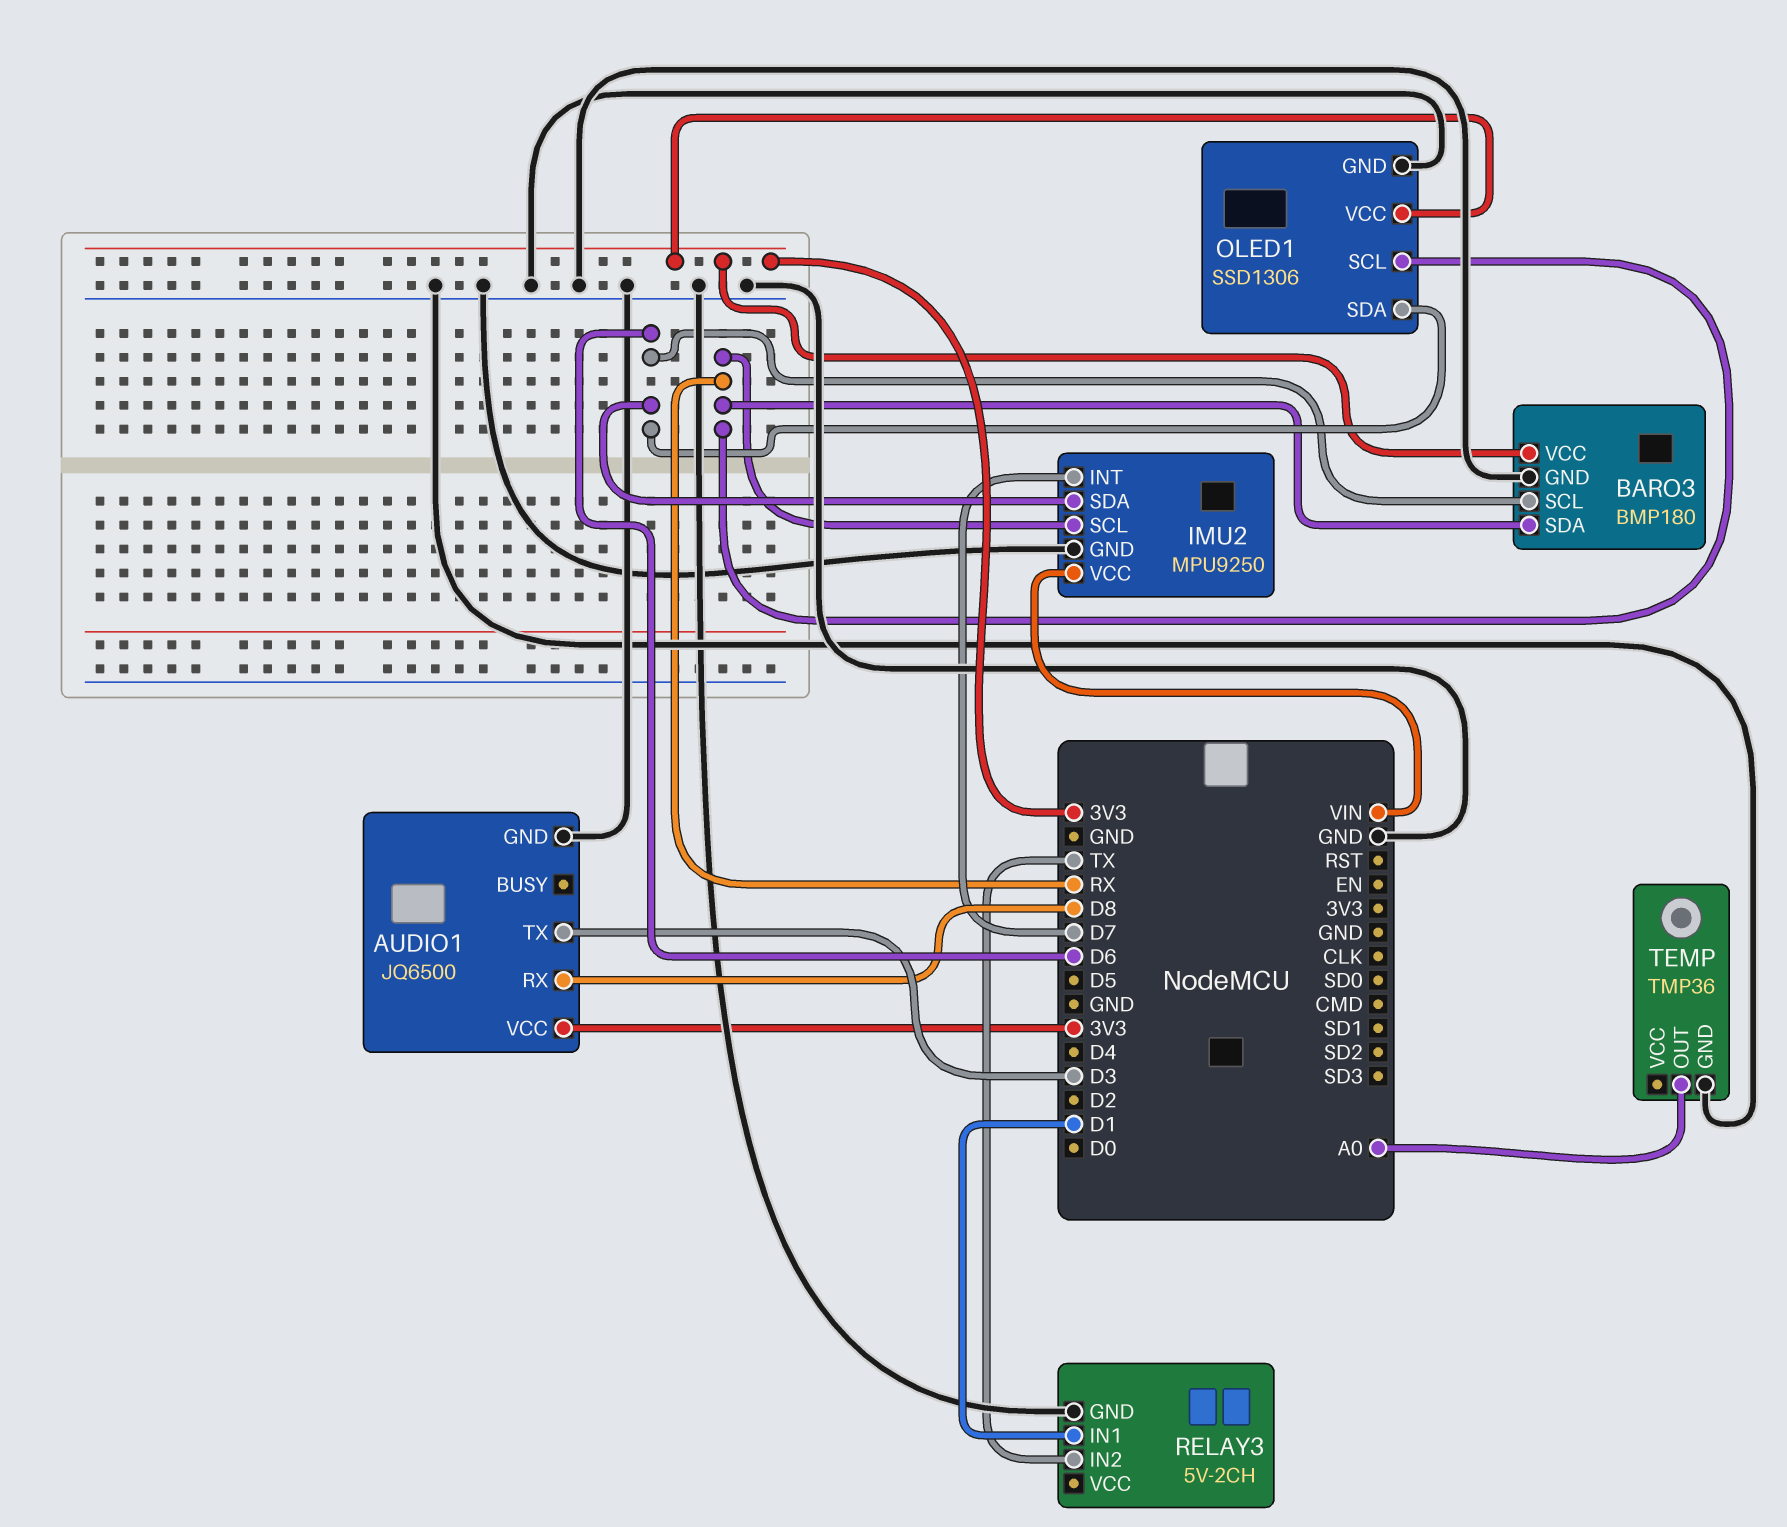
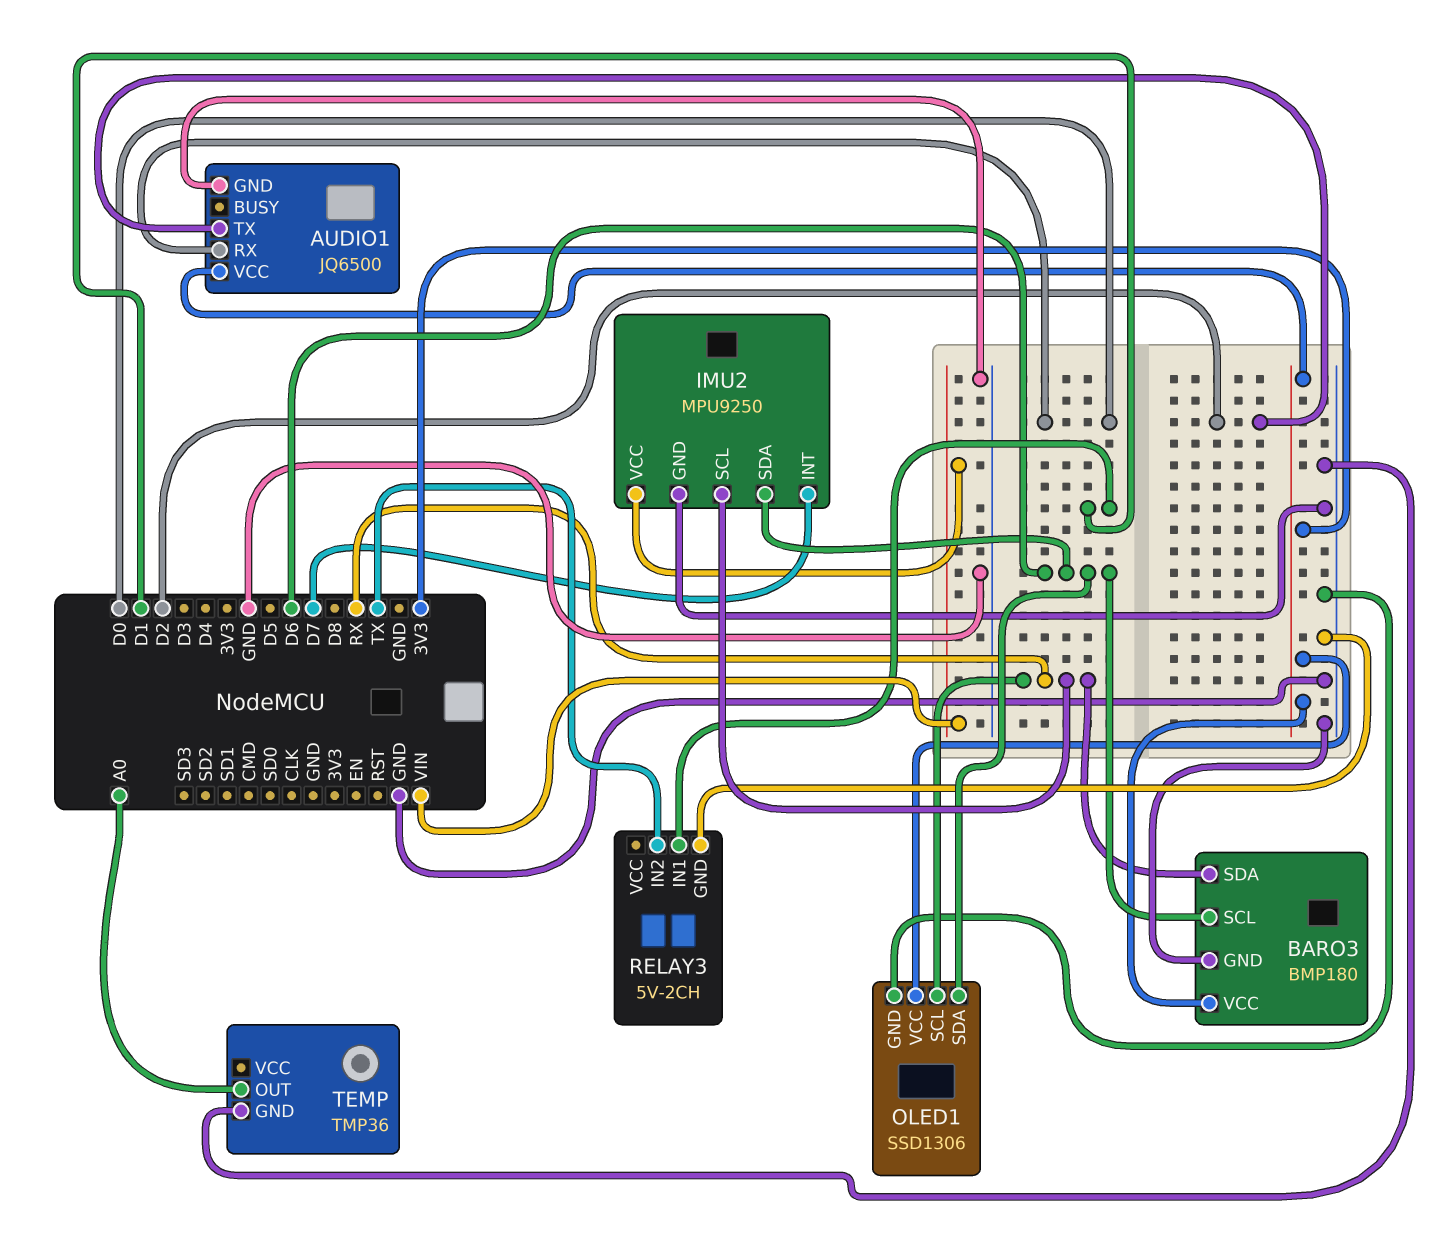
AUDIO1 pin RX: D8 -> D0
AUDIO1 pin TX: D3 -> D2

